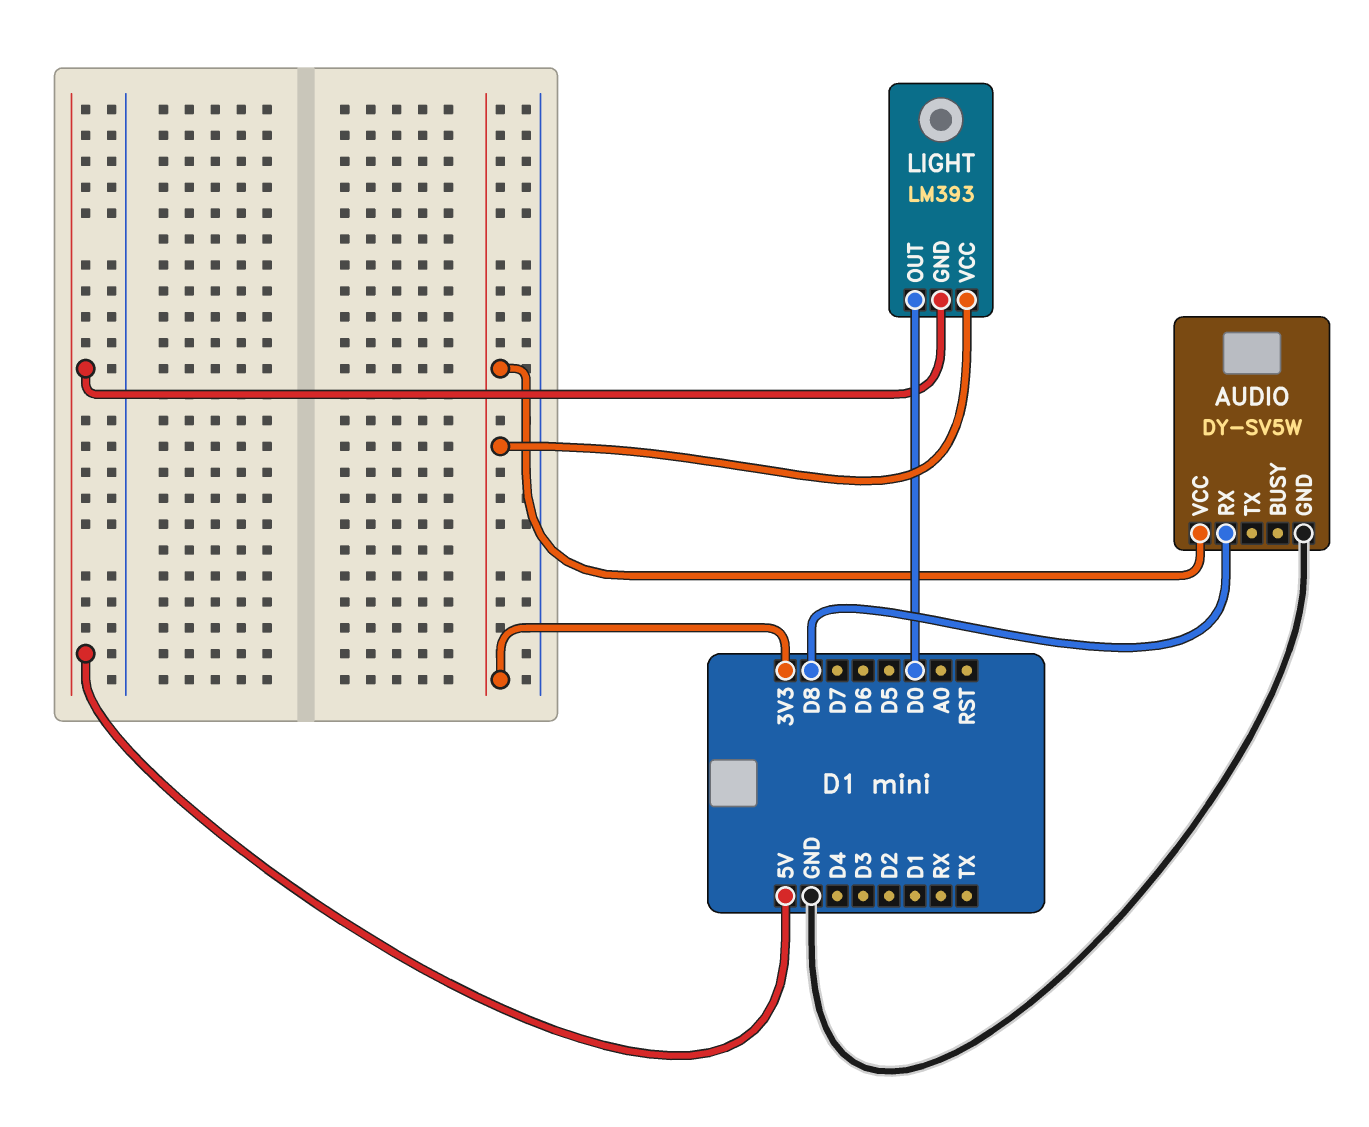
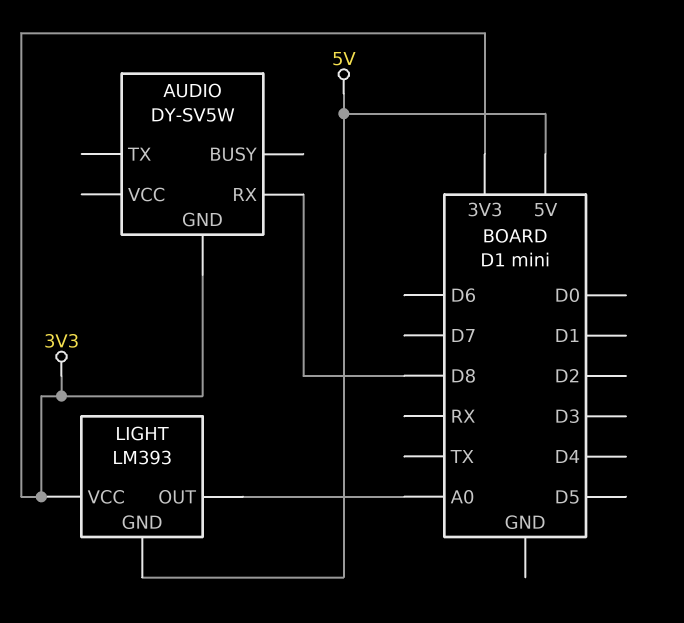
AUDIO pin GND: GND -> 3V3
AUDIO pin VCC: 3V3 -> none
LIGHT pin OUT: D0 -> A0

